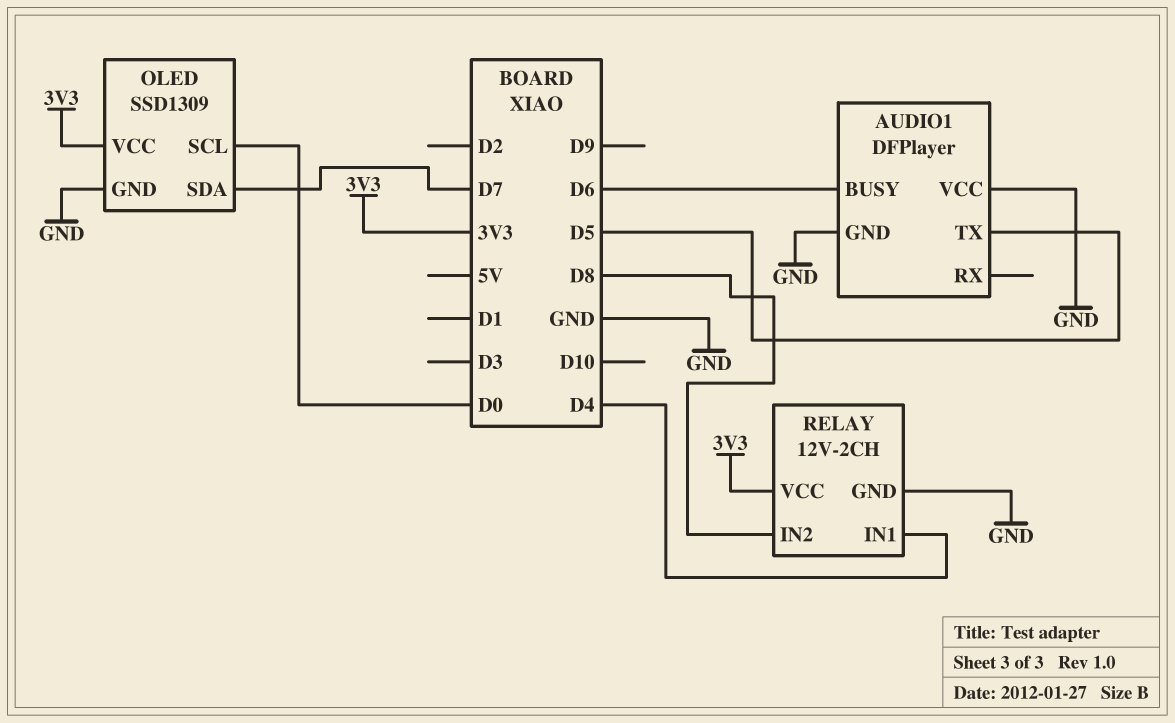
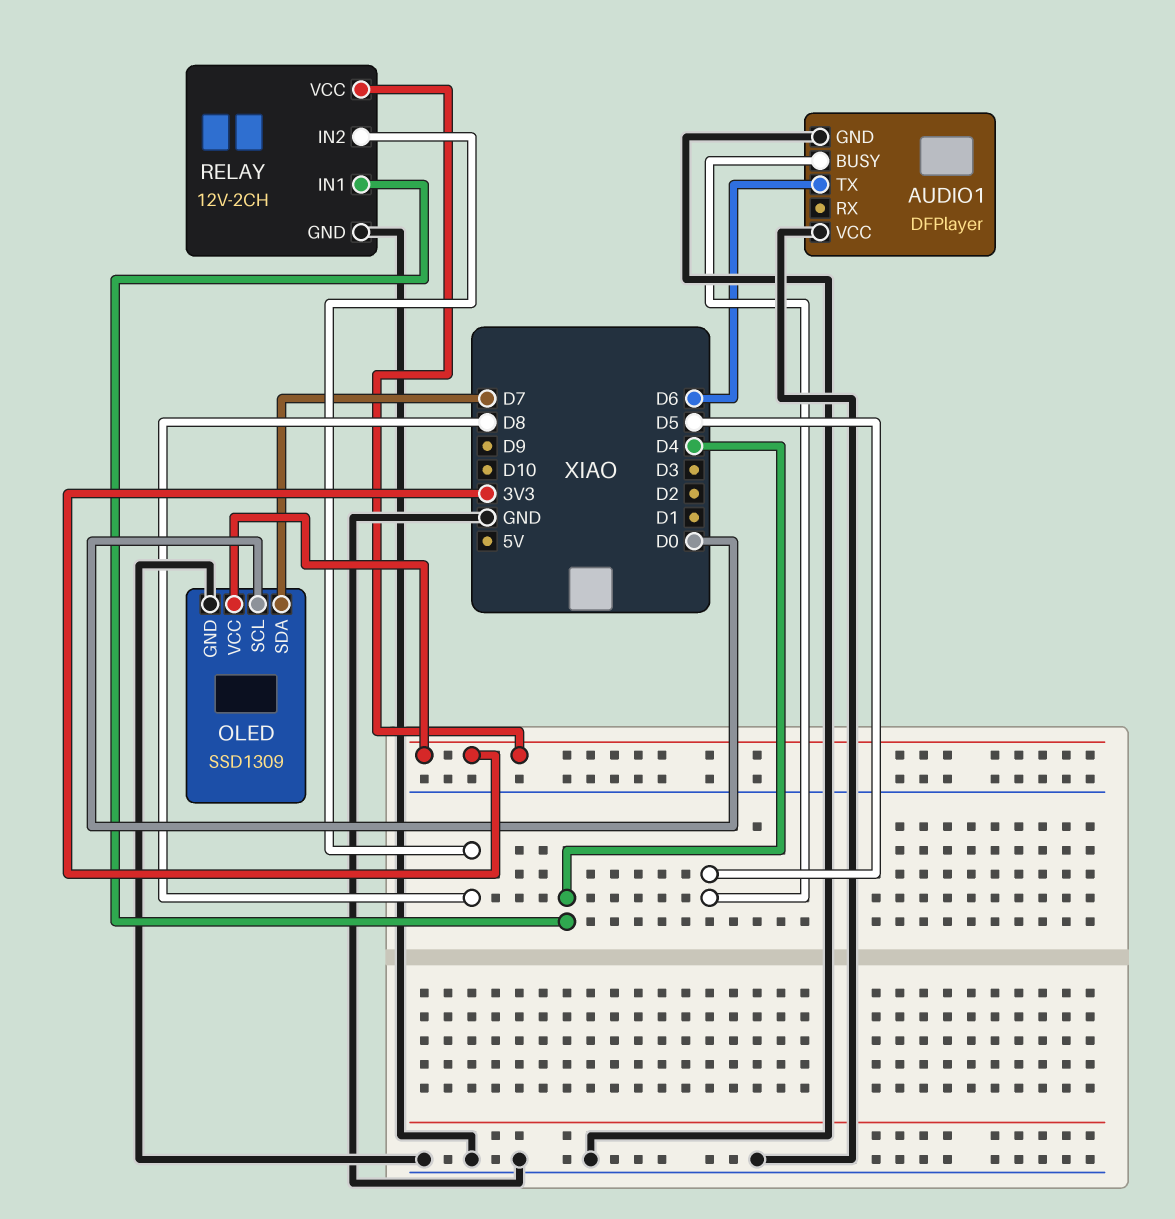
AUDIO1 pin BUSY: D6 -> D5
AUDIO1 pin TX: D5 -> D6

